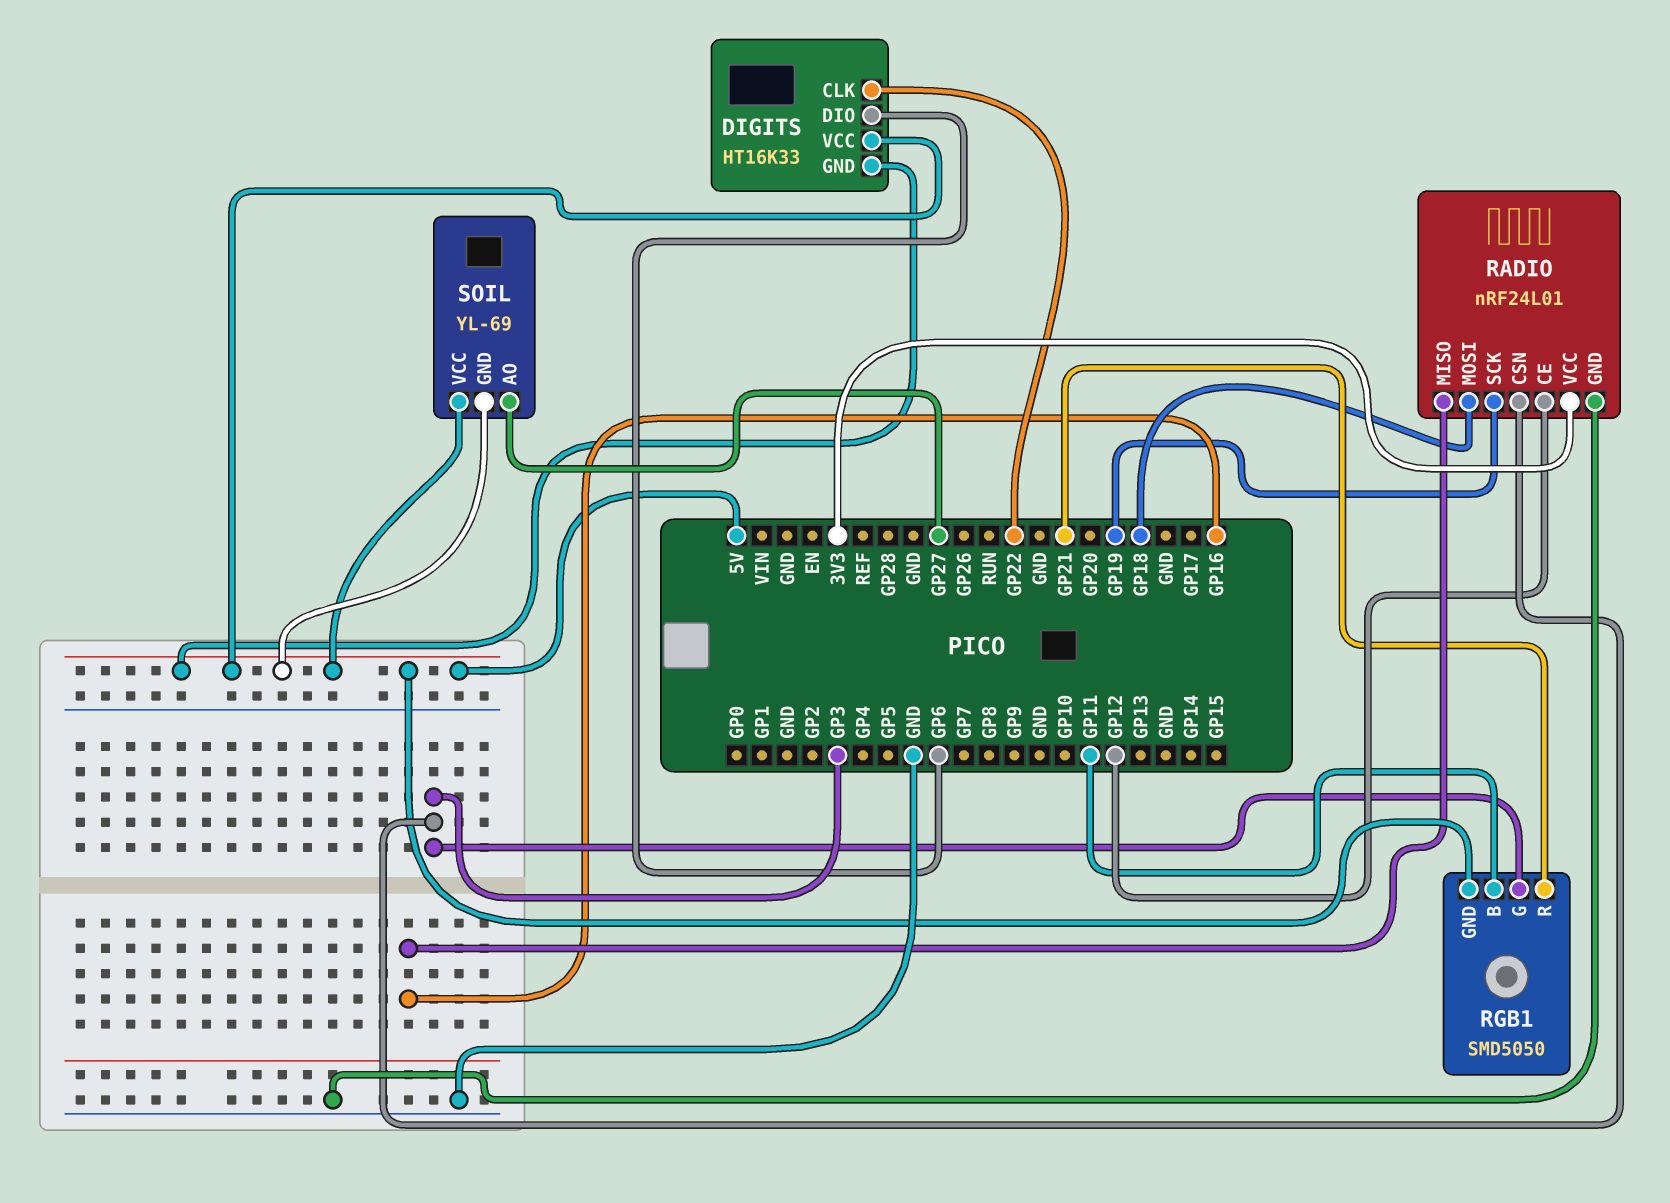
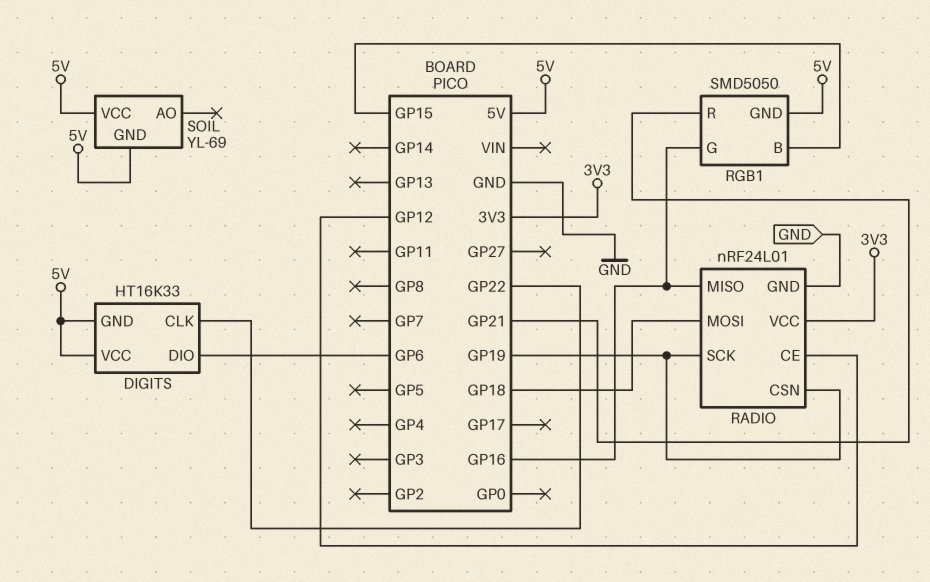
RADIO pin CSN: GP3 -> GP19
RGB1 pin B: GP11 -> GP15
RGB1 pin G: GP3 -> GP16
SOIL pin AO: GP27 -> none

